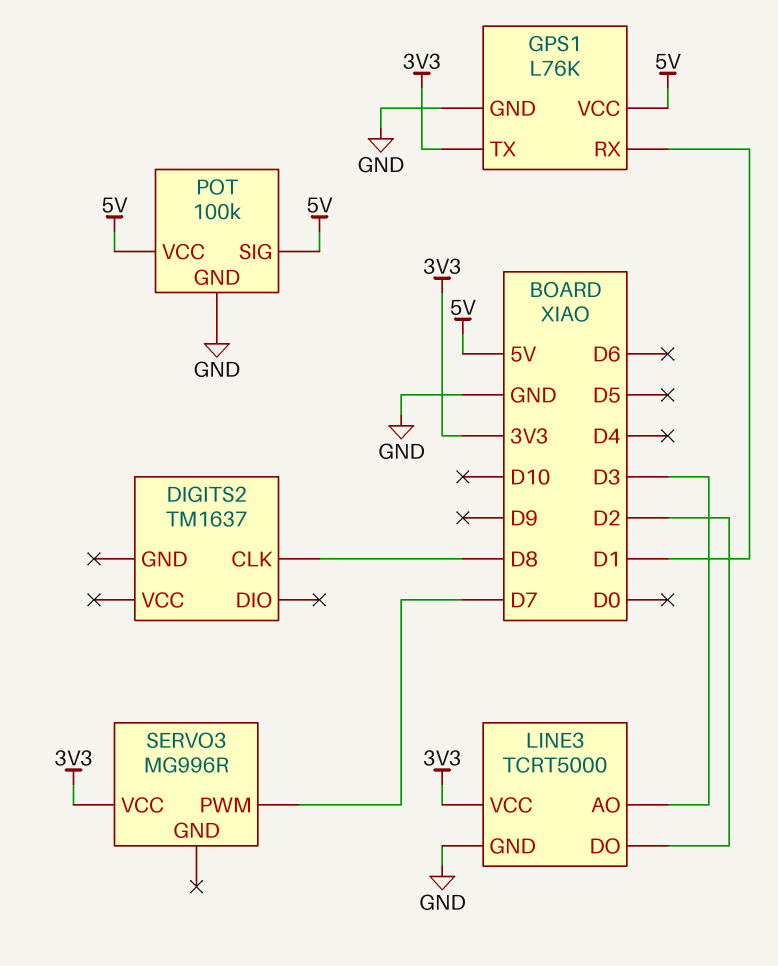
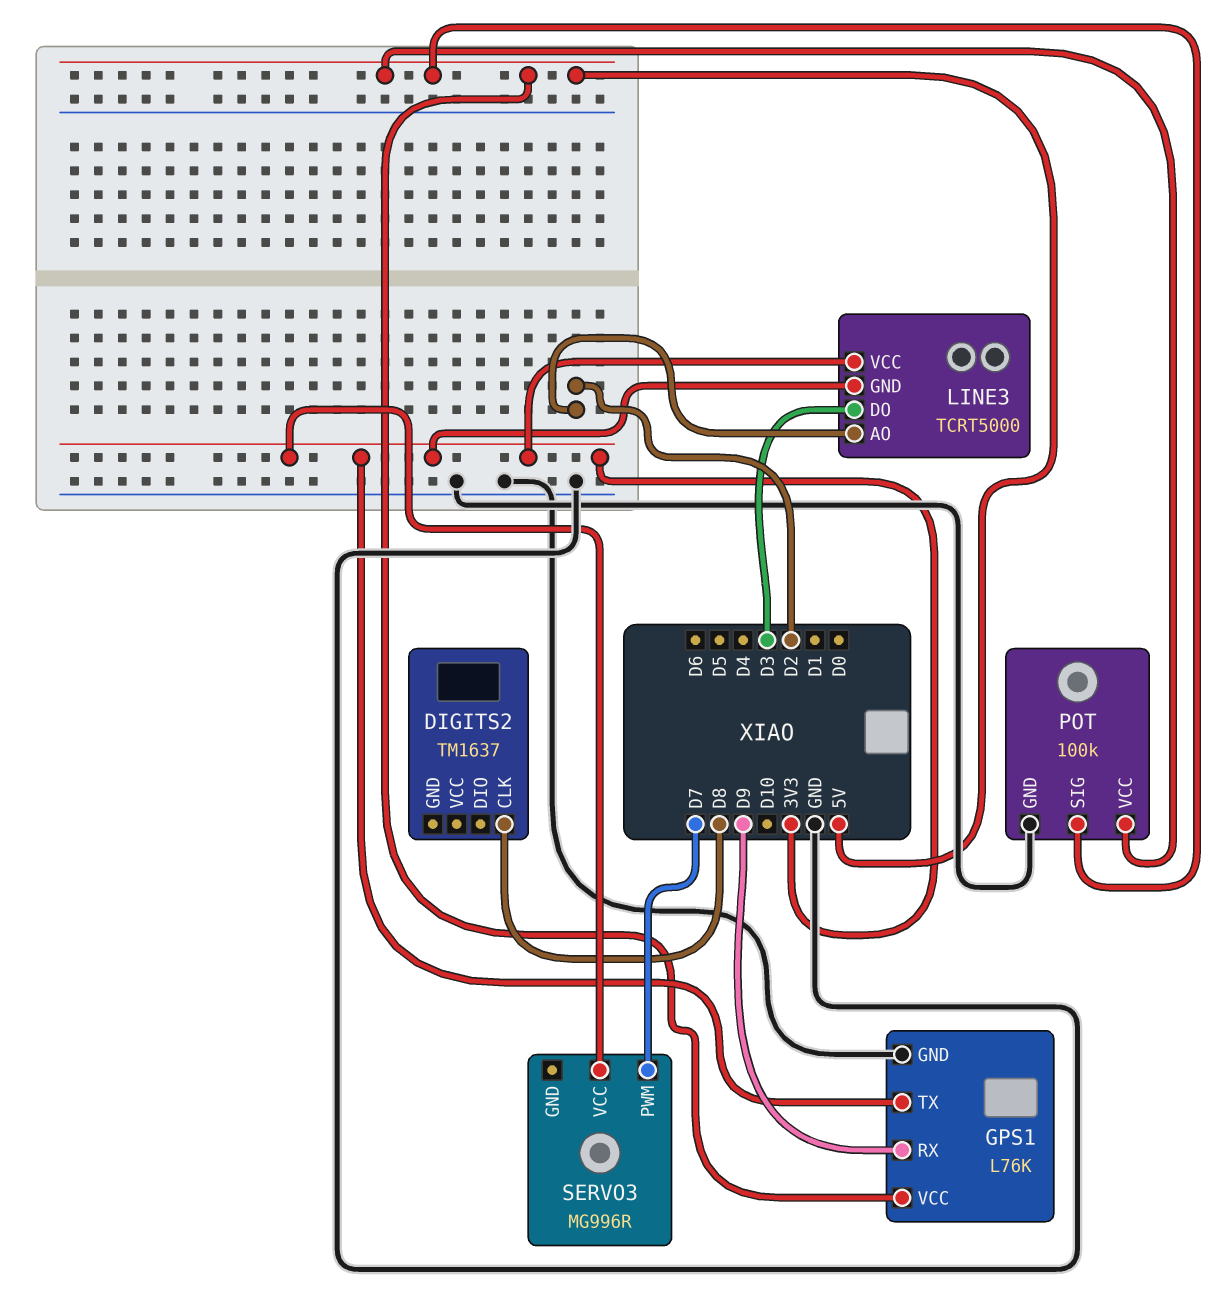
GPS1 pin RX: D1 -> D9
LINE3 pin AO: D3 -> D2
LINE3 pin DO: D2 -> D3
LINE3 pin GND: GND -> 3V3

